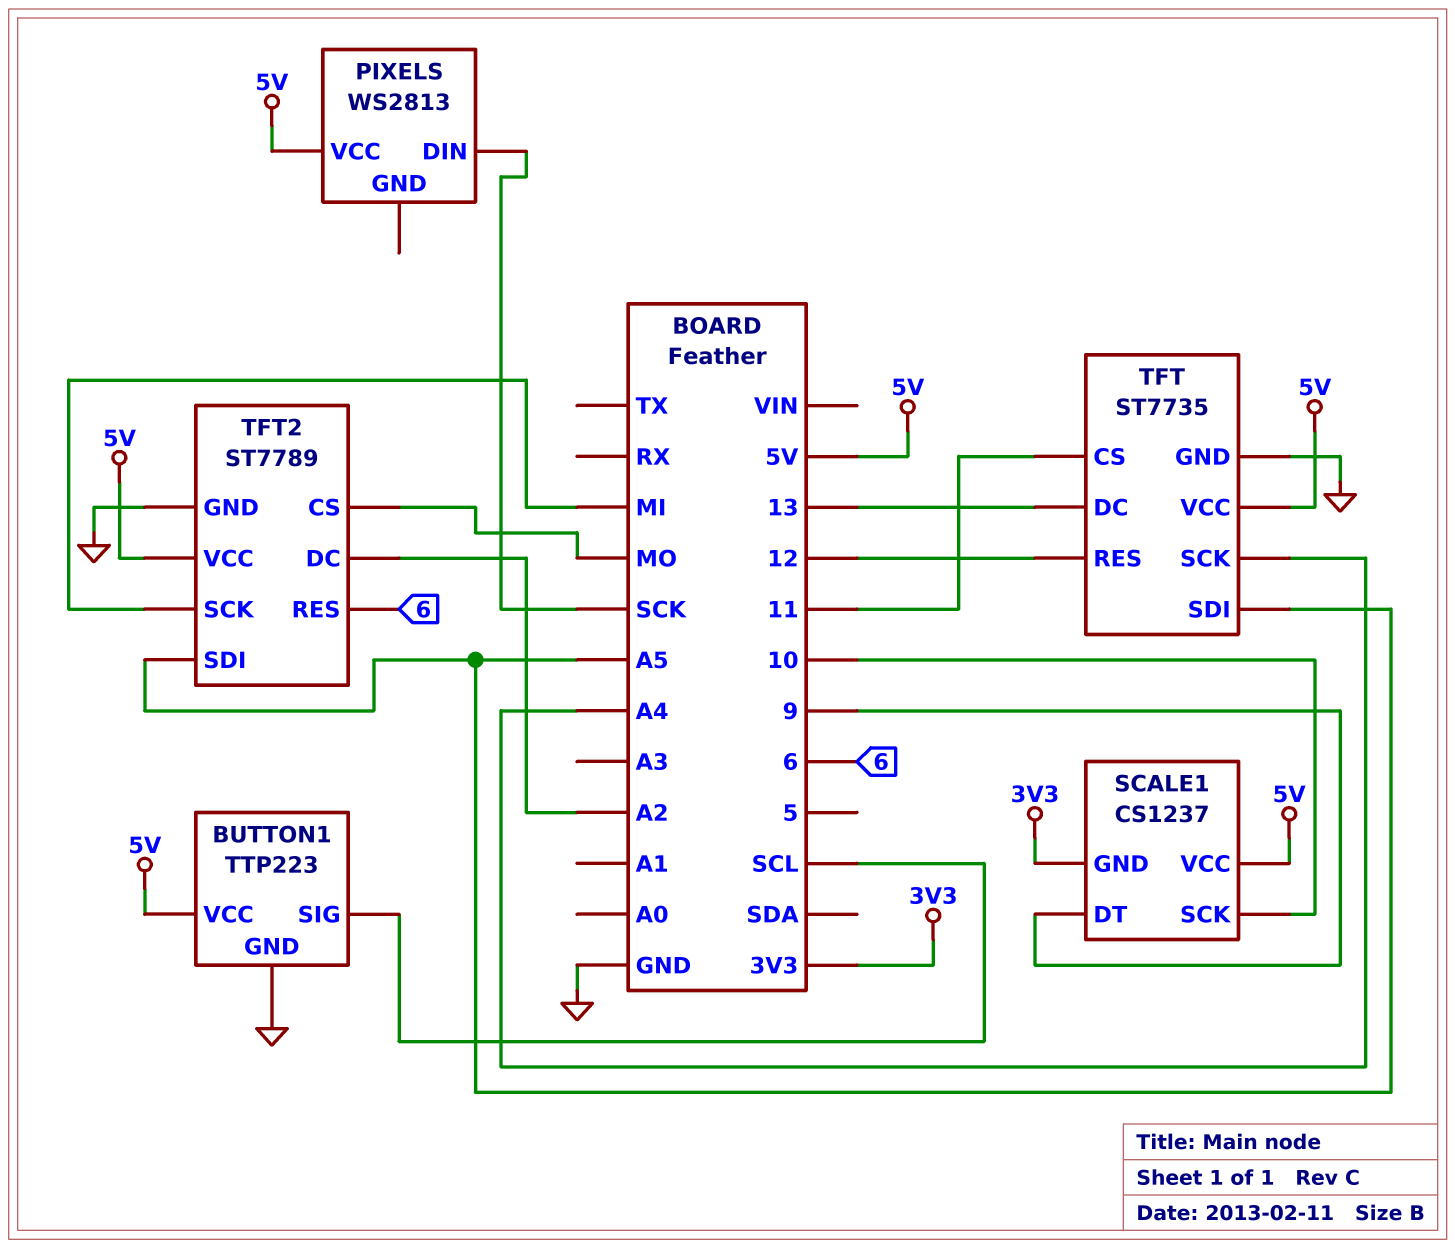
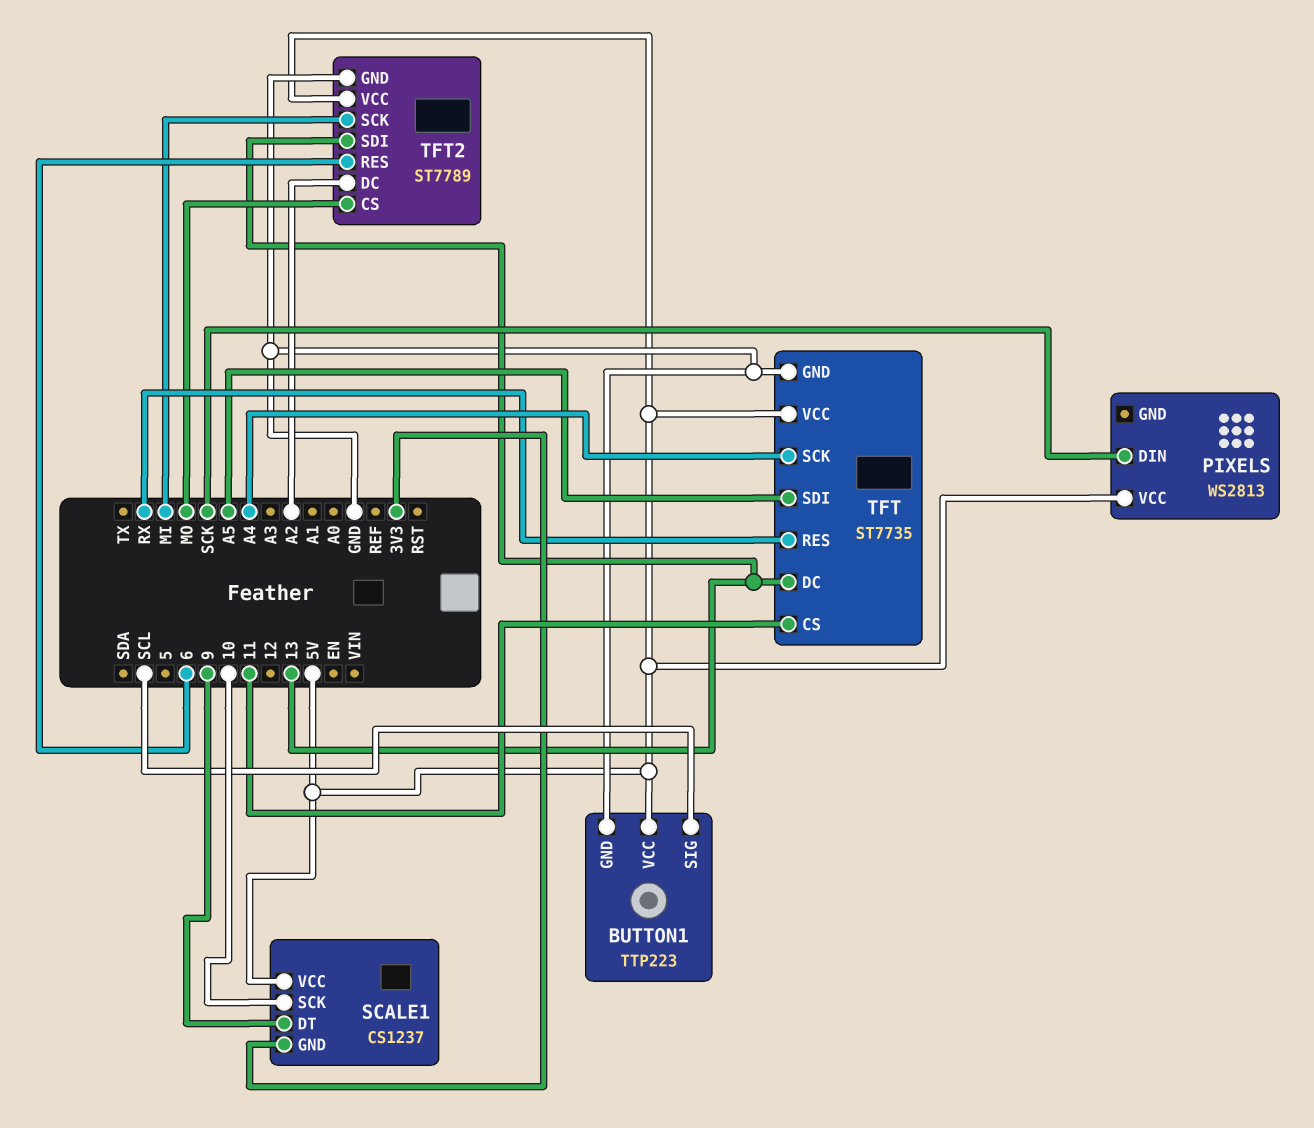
TFT pin RES: 12 -> RX
TFT2 pin SDI: A5 -> 13

